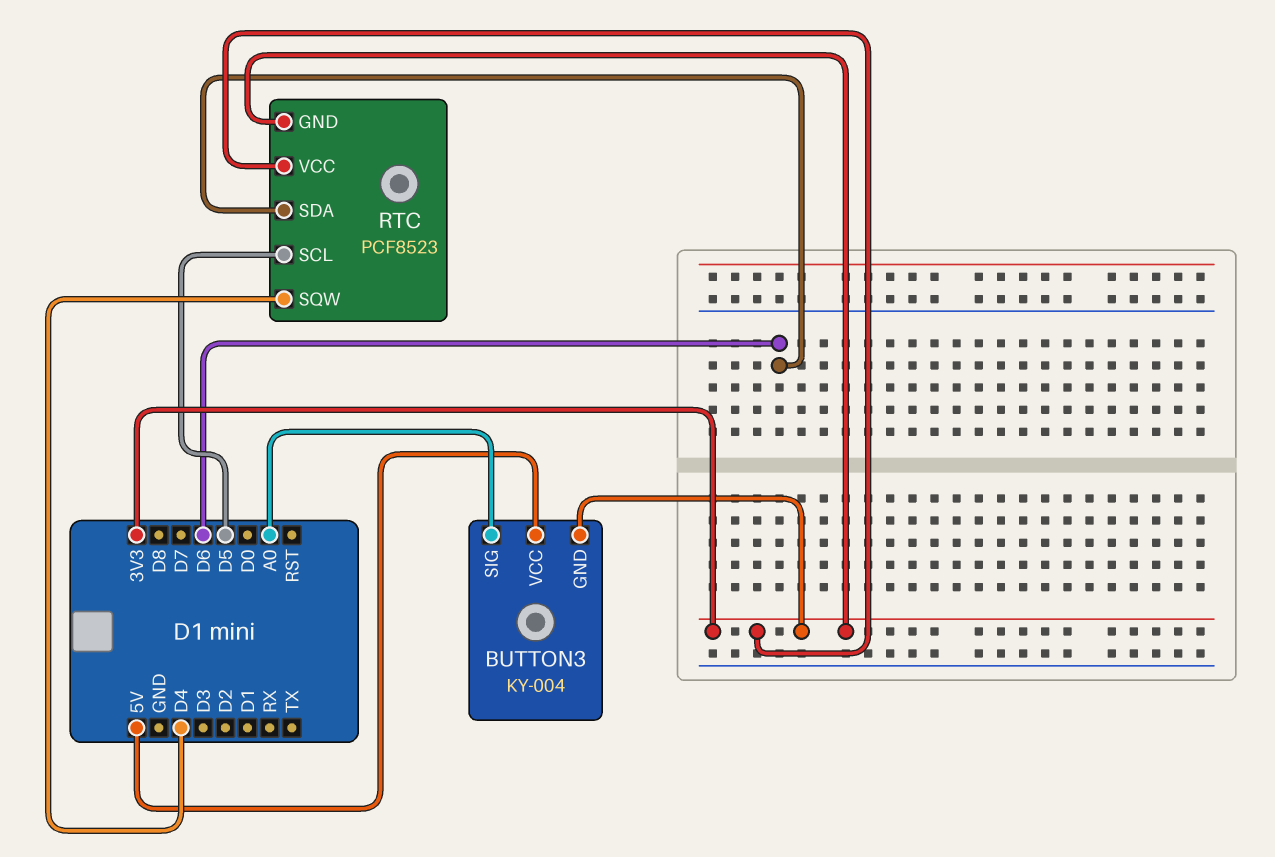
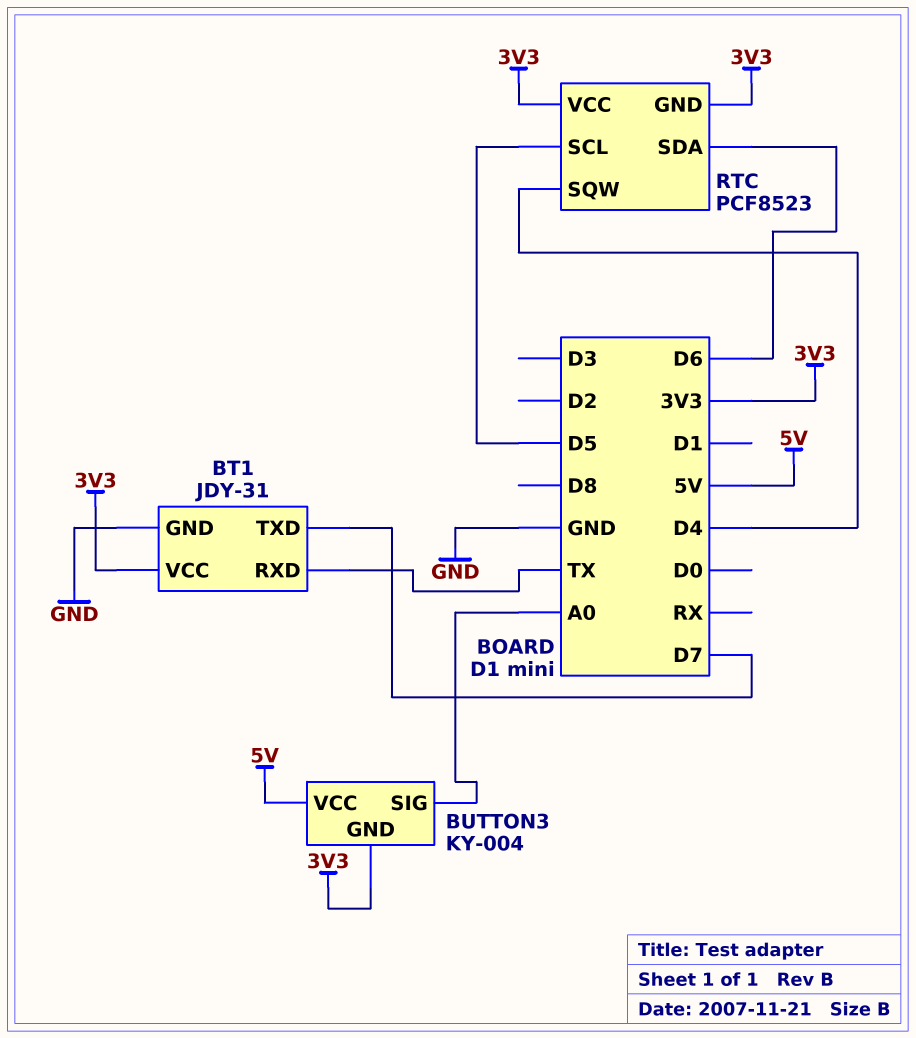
BT1: none -> JDY-31
BT1 pin GND: none -> GND
BT1 pin RXD: none -> TX
BT1 pin TXD: none -> D7
BT1 pin VCC: none -> 3V3

